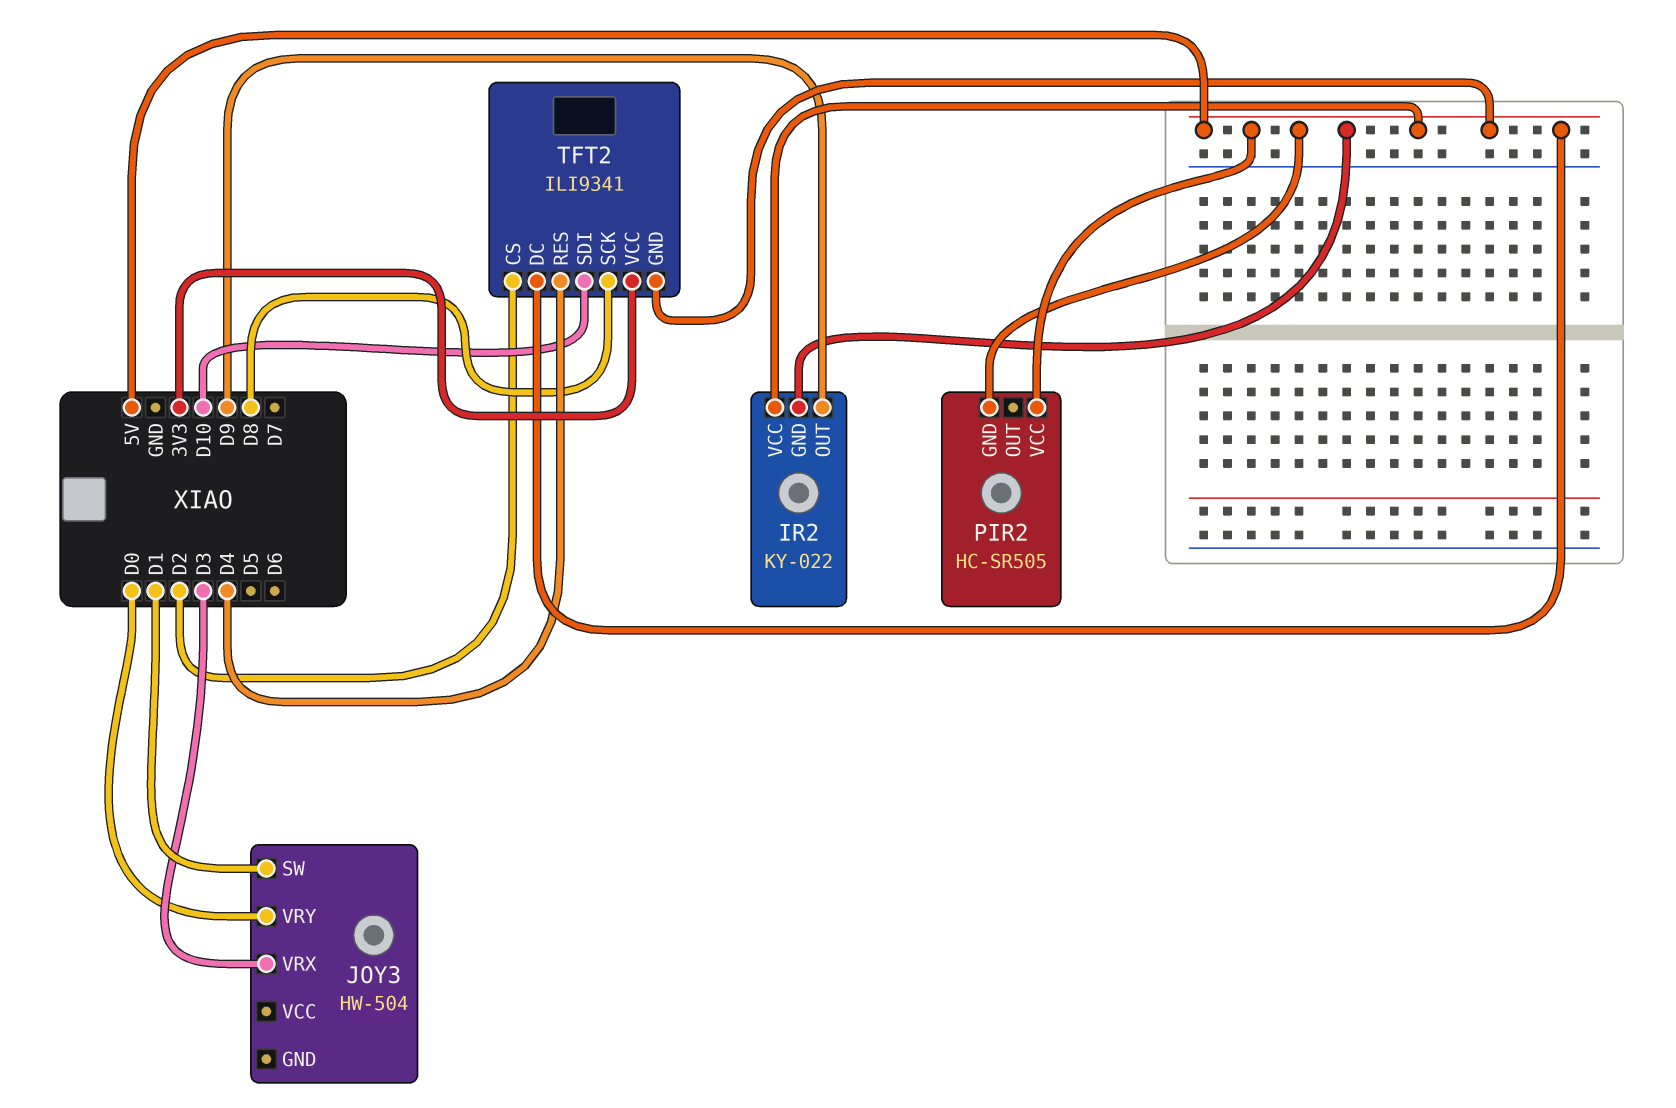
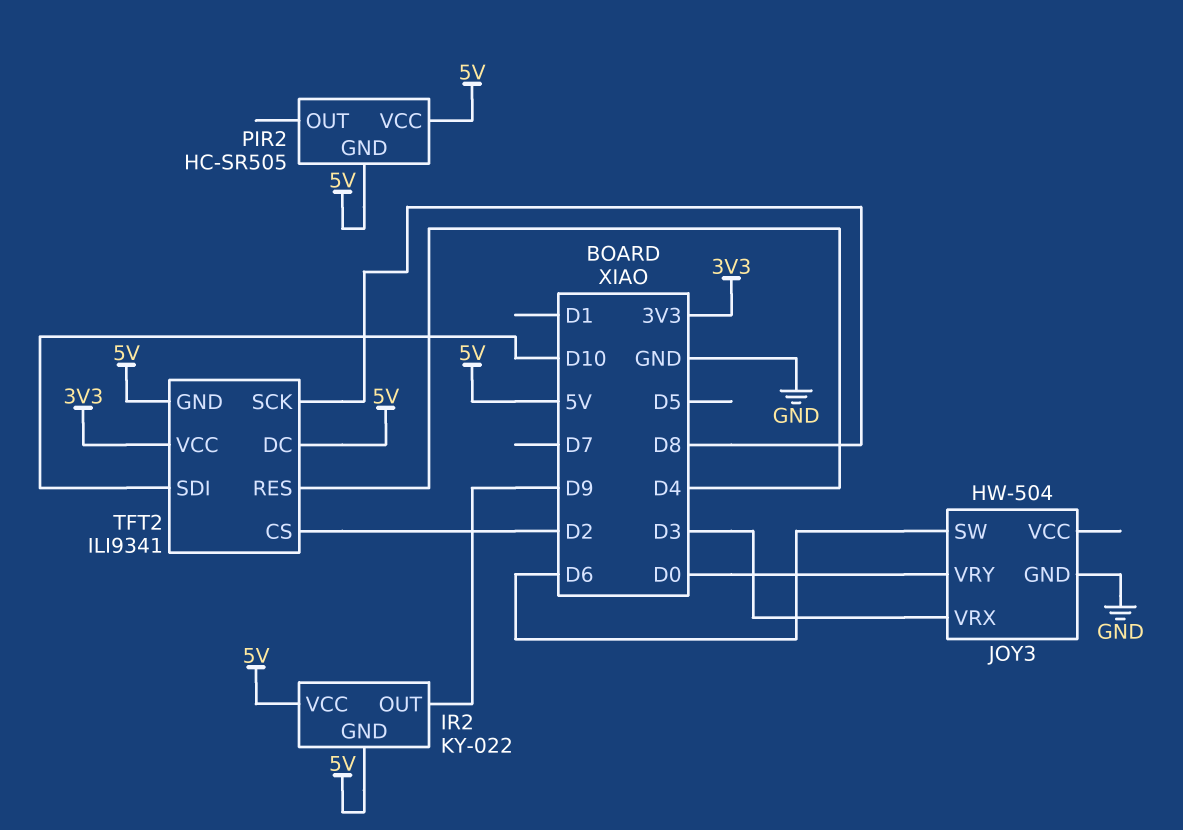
JOY3 pin GND: none -> GND
JOY3 pin SW: D1 -> D6

